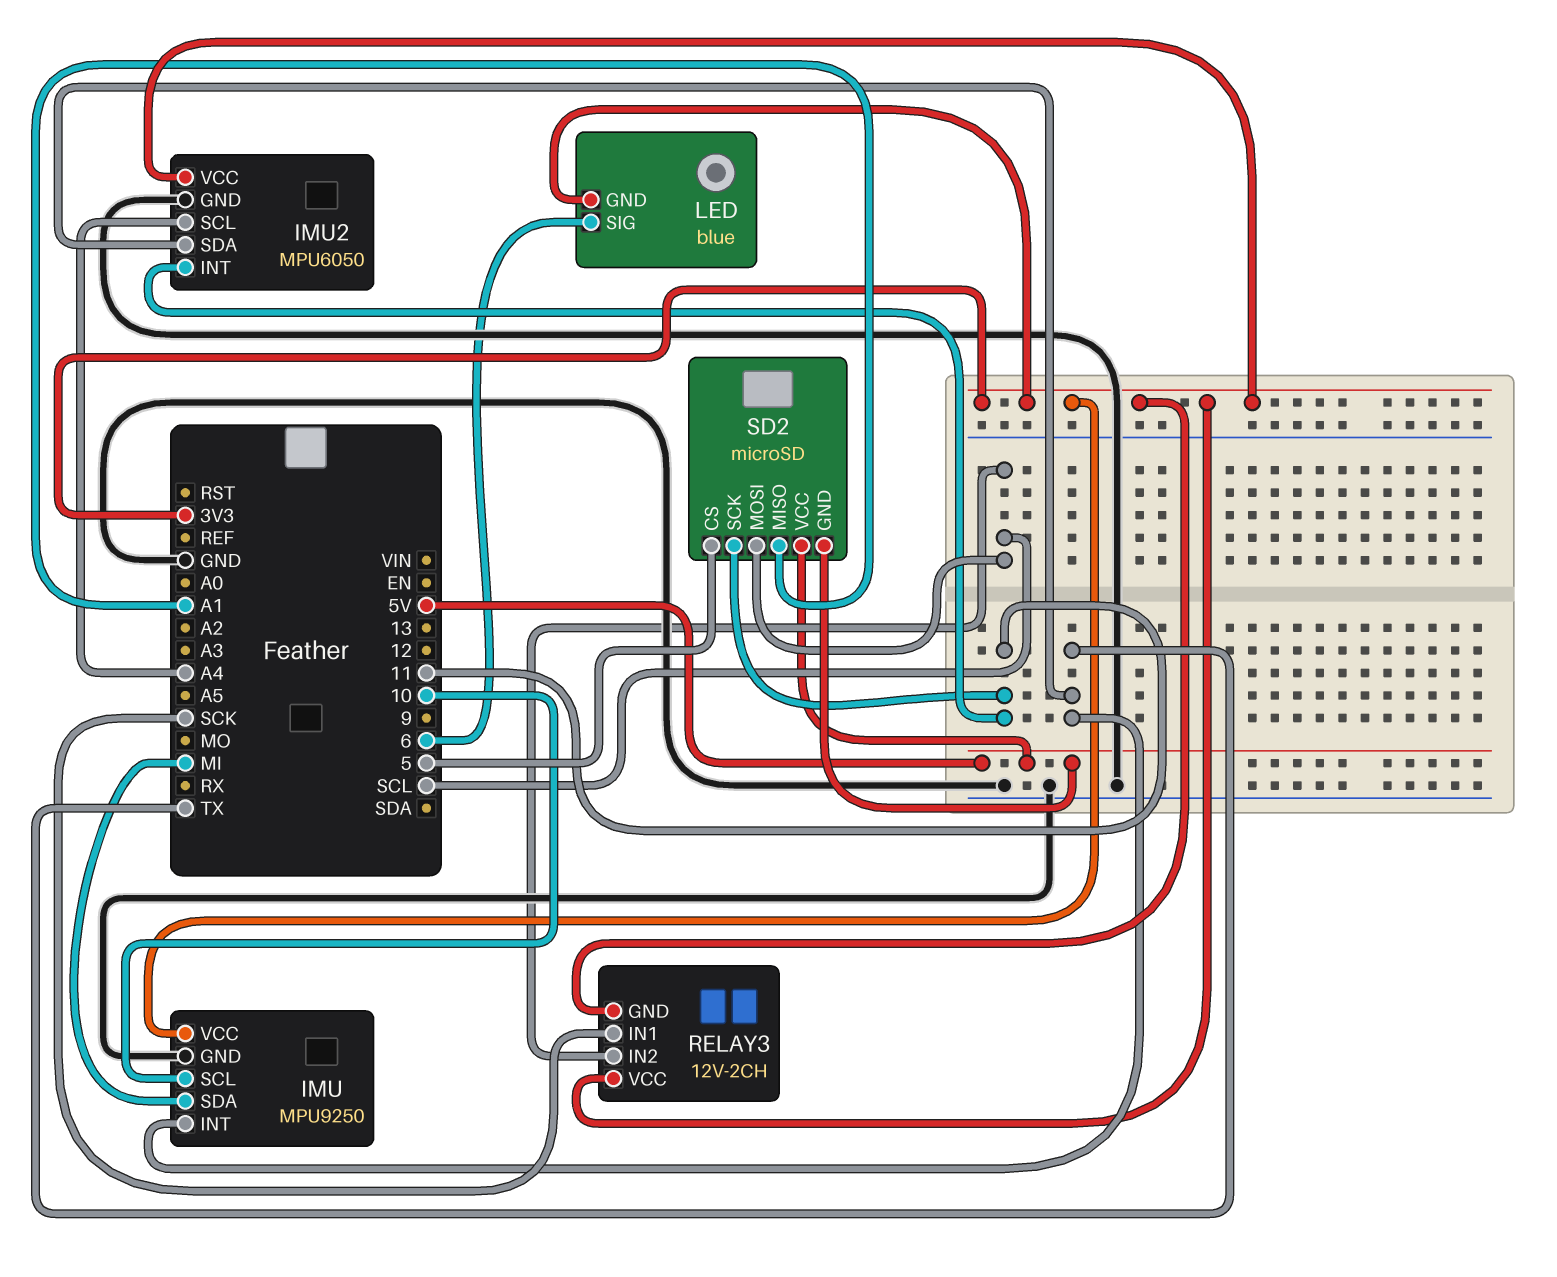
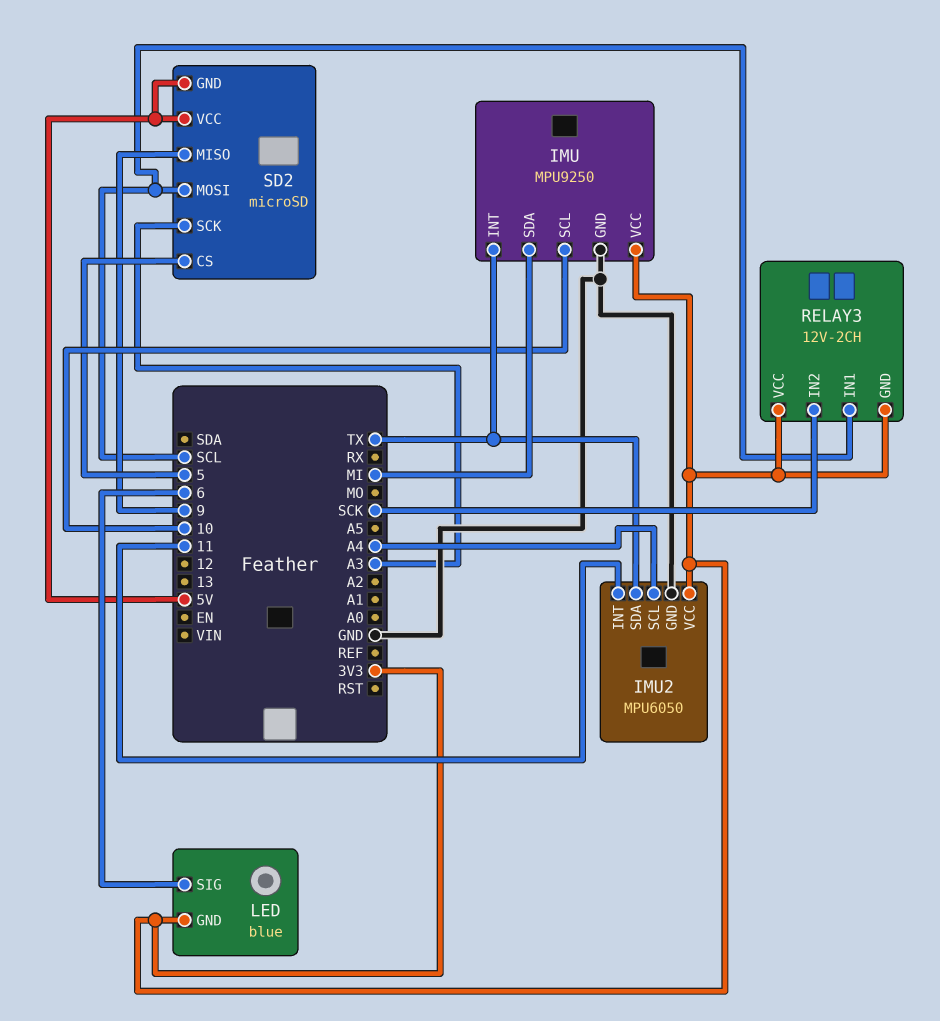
RELAY3 pin IN1: SCK -> SCL
RELAY3 pin IN2: SCL -> SCK
SD2 pin MISO: A1 -> 9
SD2 pin SCK: 11 -> A3

